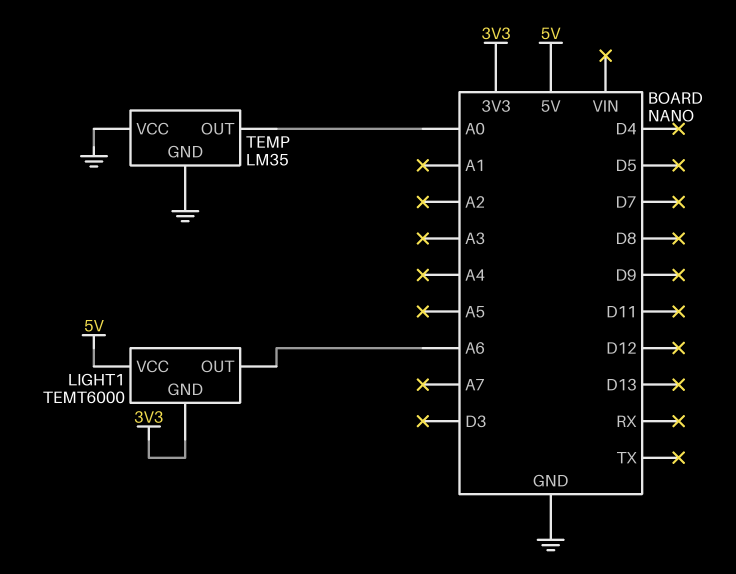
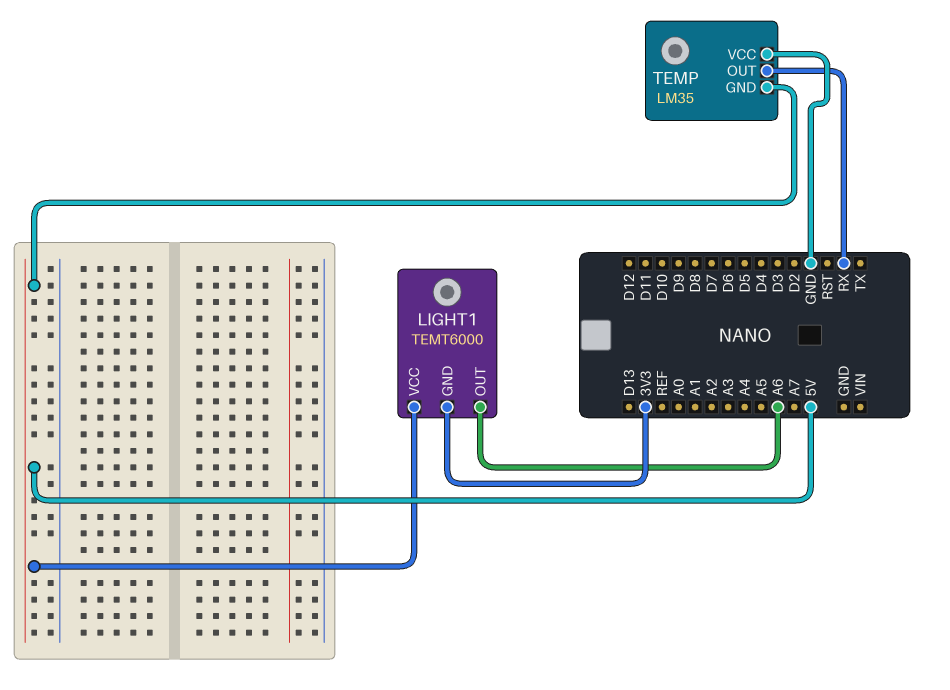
TEMP pin GND: GND -> 5V
TEMP pin OUT: A0 -> RX

